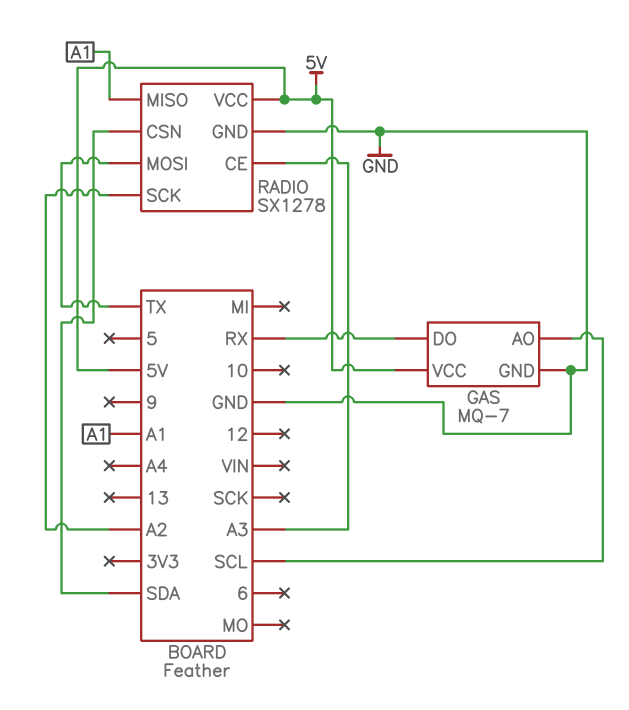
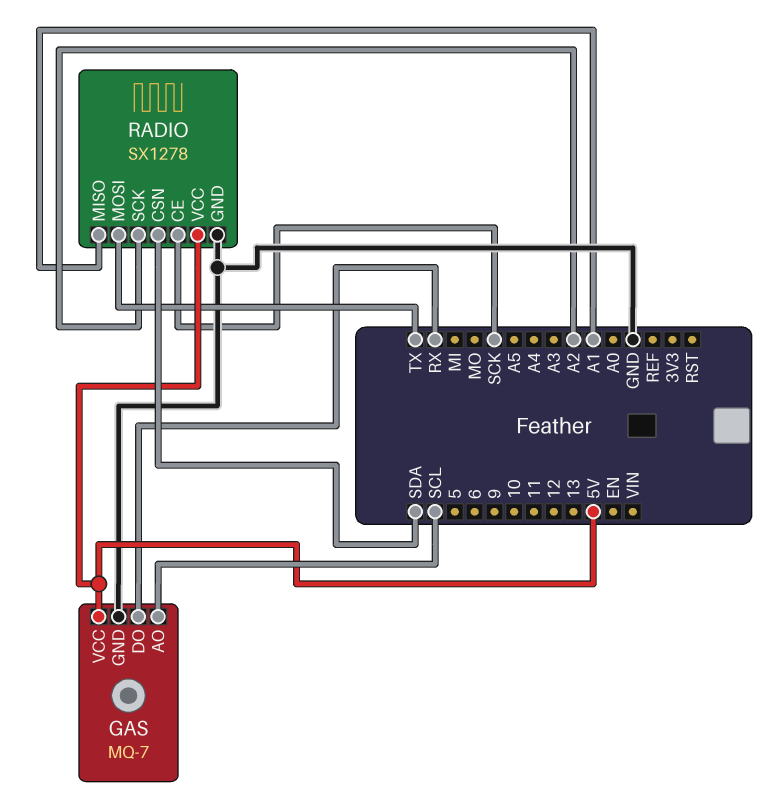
RADIO pin CE: A3 -> SCK

